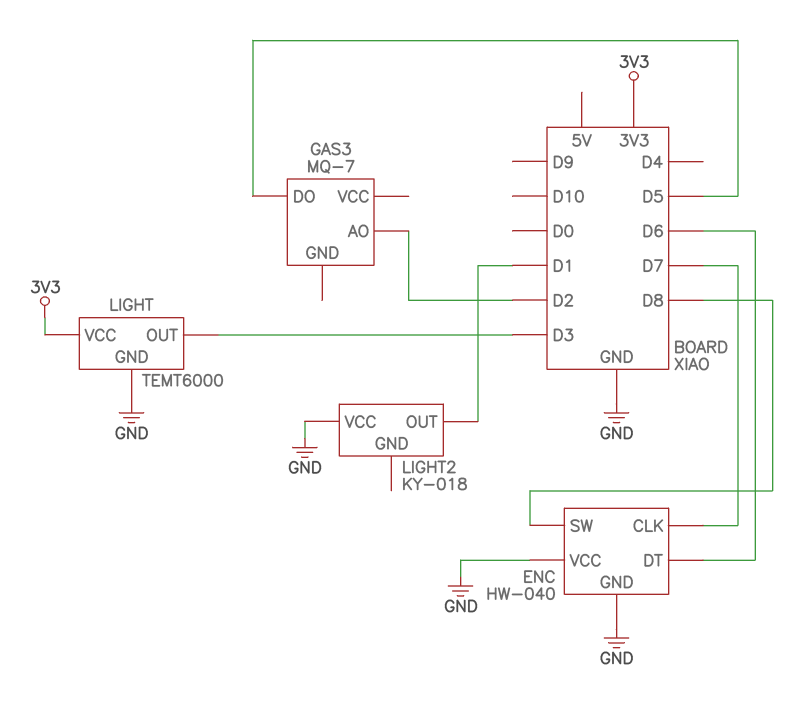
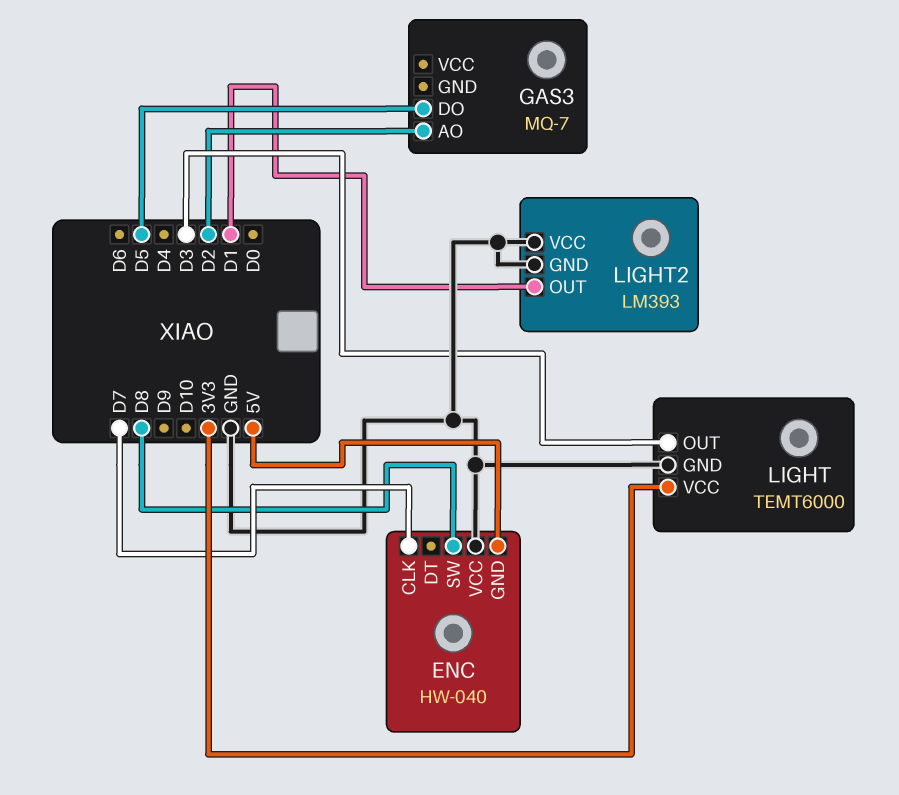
ENC pin DT: D6 -> none
ENC pin GND: GND -> 5V
LIGHT2: KY-018 -> LM393
LIGHT2 pin GND: none -> GND

